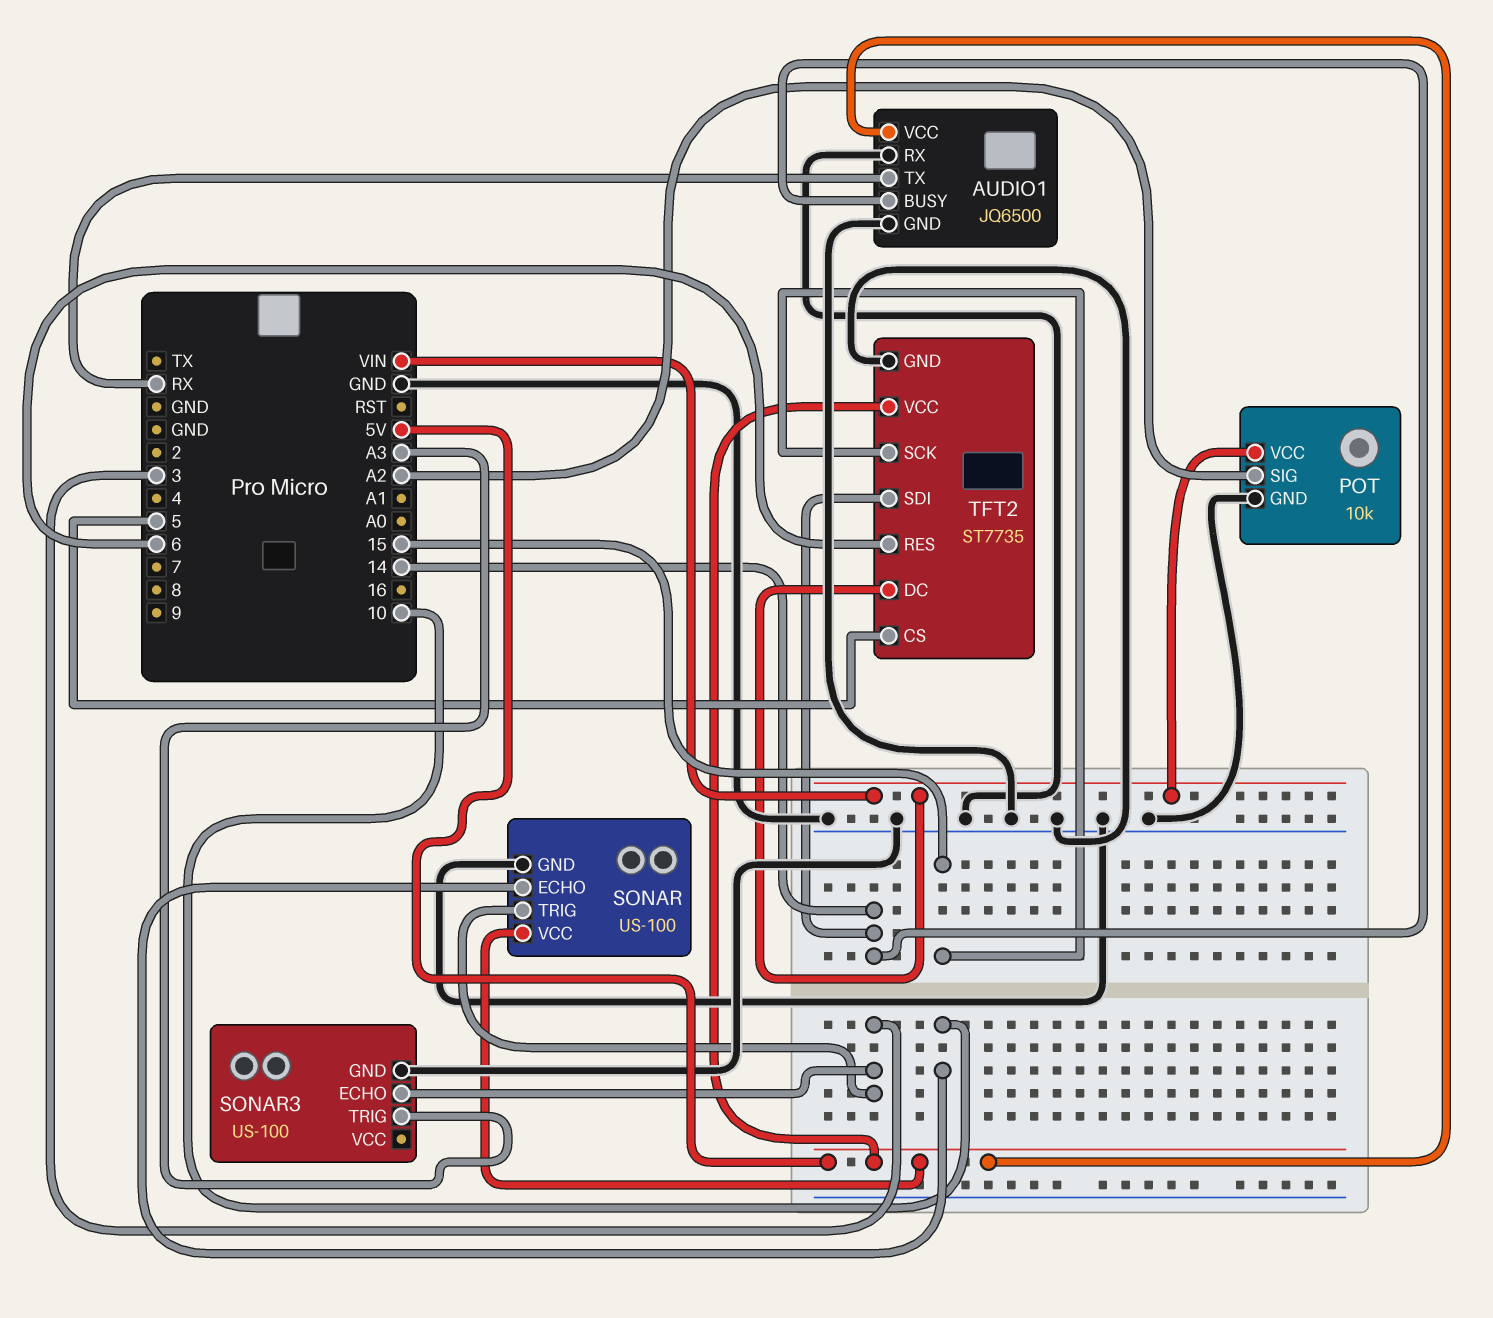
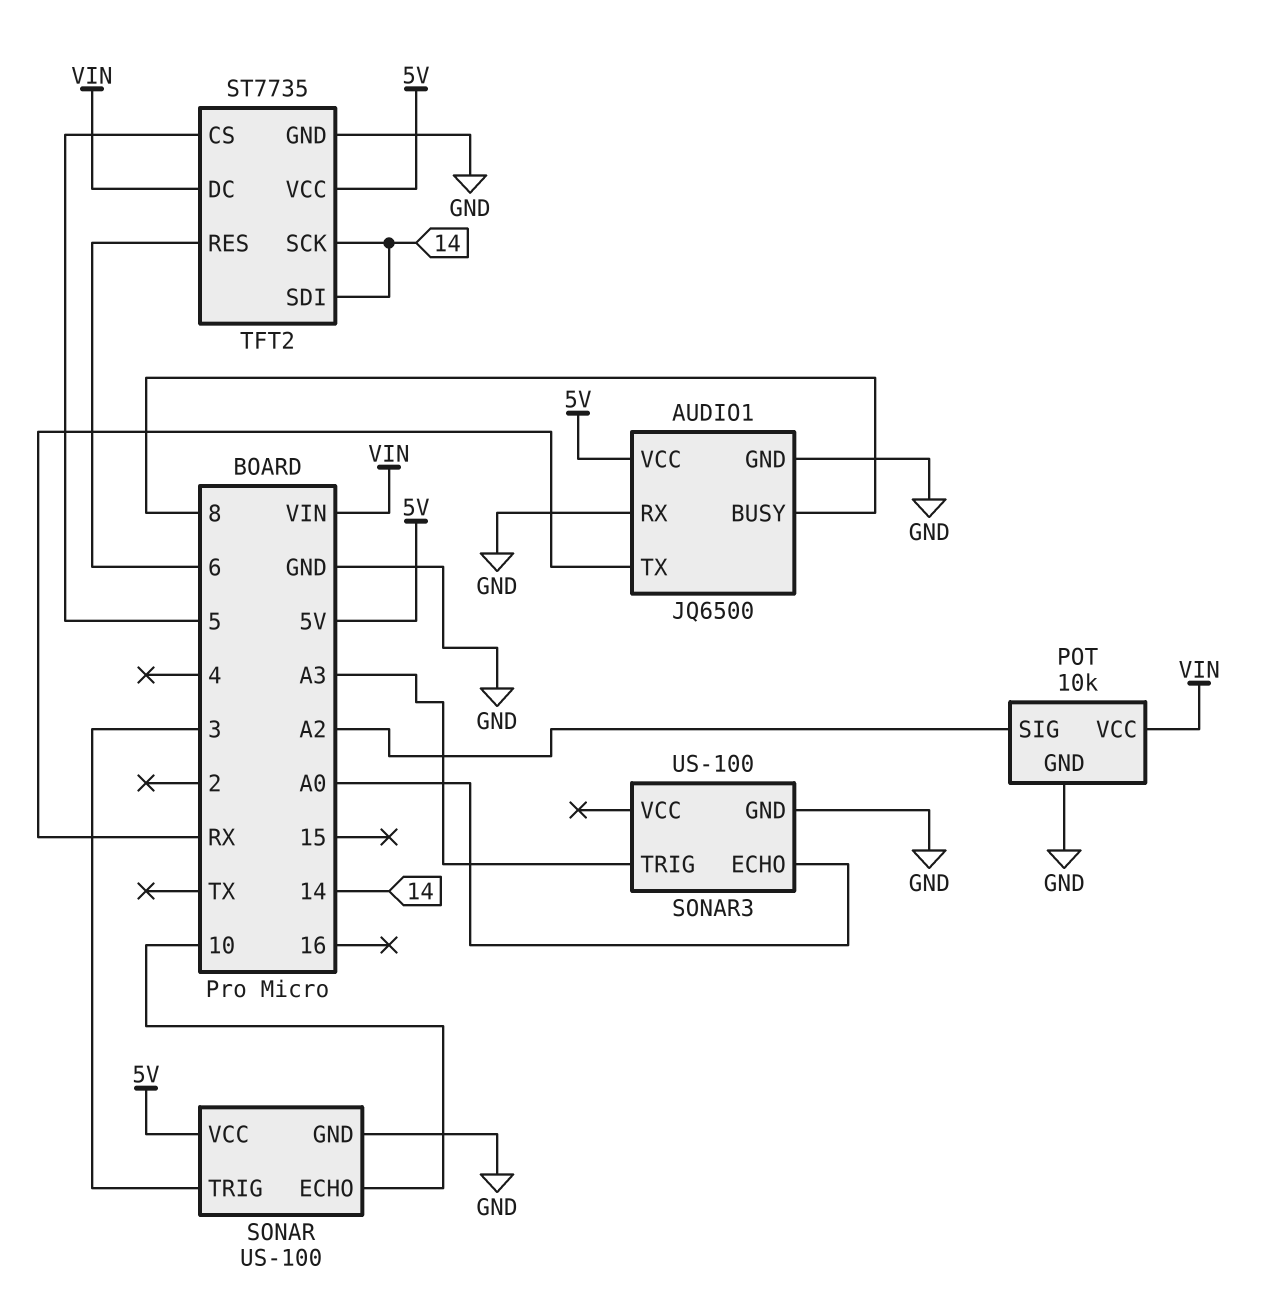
AUDIO1 pin BUSY: 14 -> 8
SONAR3 pin ECHO: 3 -> A0
TFT2 pin SCK: 15 -> 14

